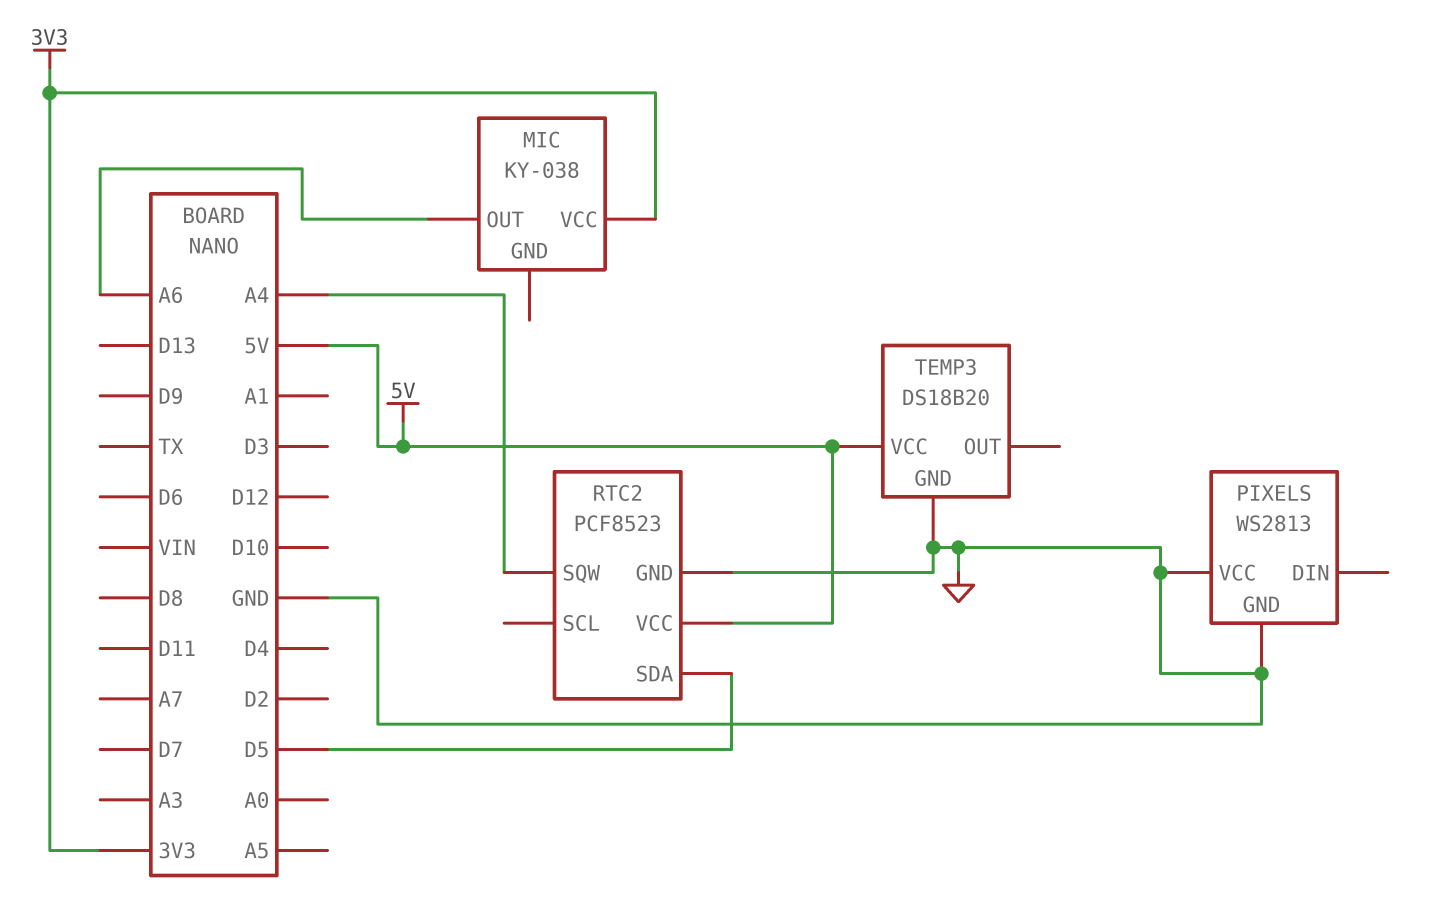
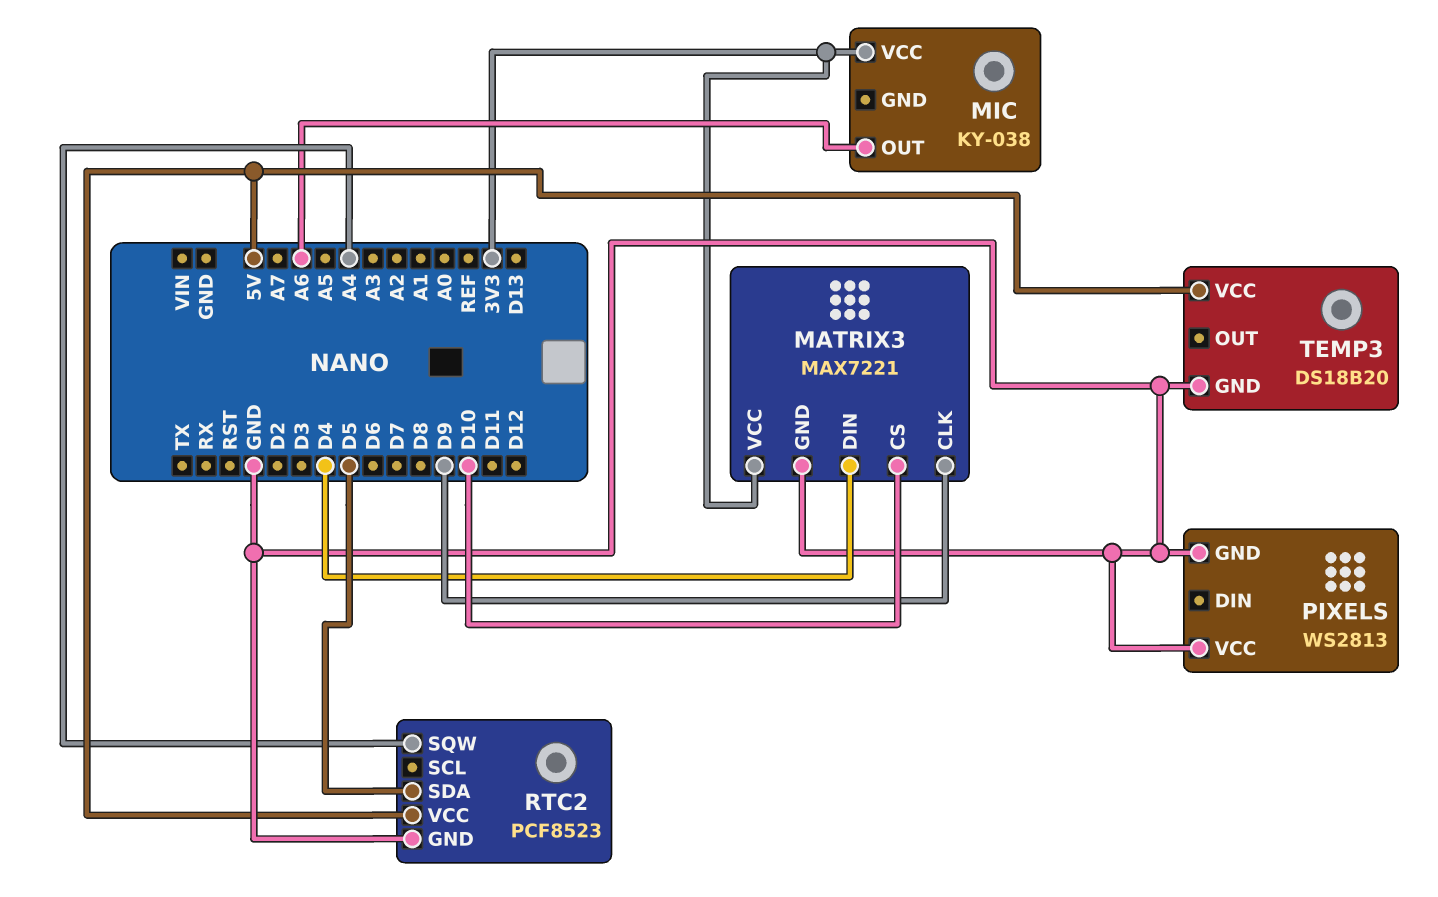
MATRIX3: none -> MAX7221
MATRIX3 pin CLK: none -> D9
MATRIX3 pin CS: none -> D10
MATRIX3 pin DIN: none -> D4
MATRIX3 pin GND: none -> GND
MATRIX3 pin VCC: none -> 3V3

